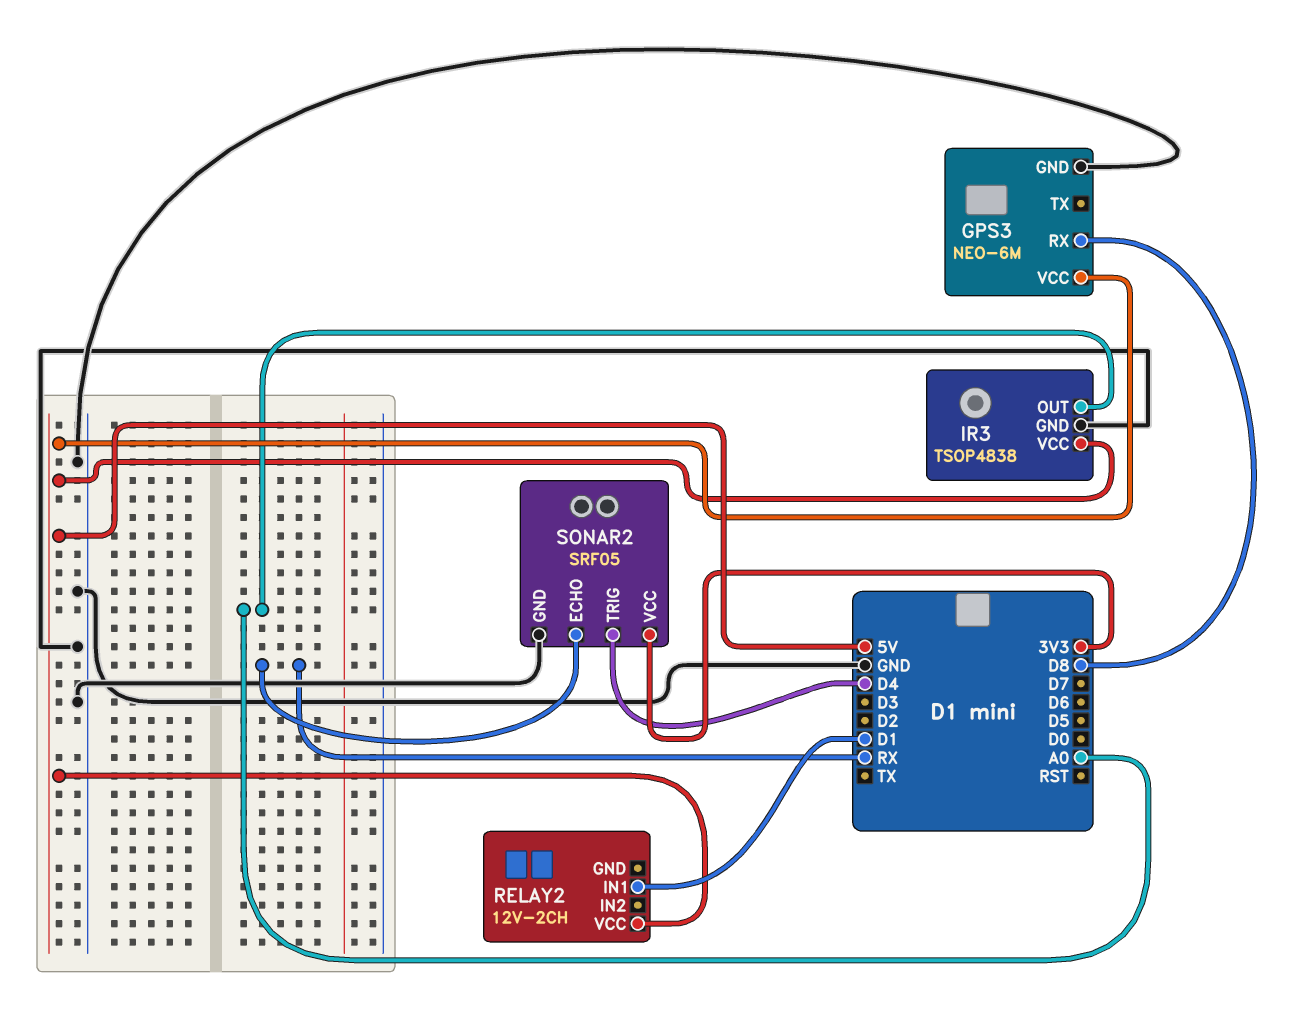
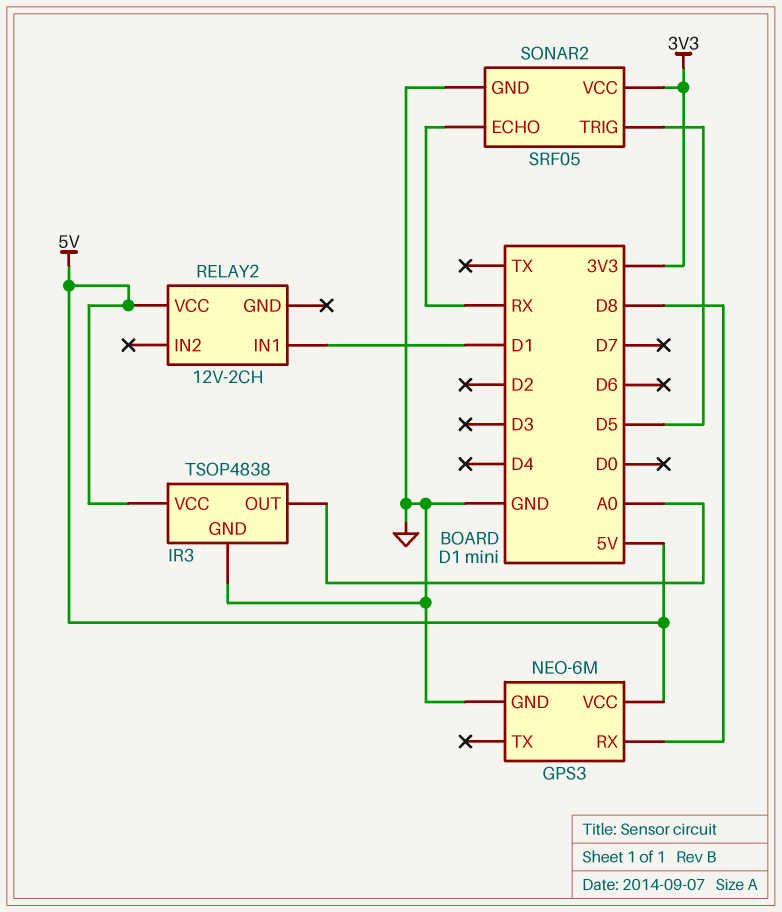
SONAR2 pin TRIG: D4 -> D5

